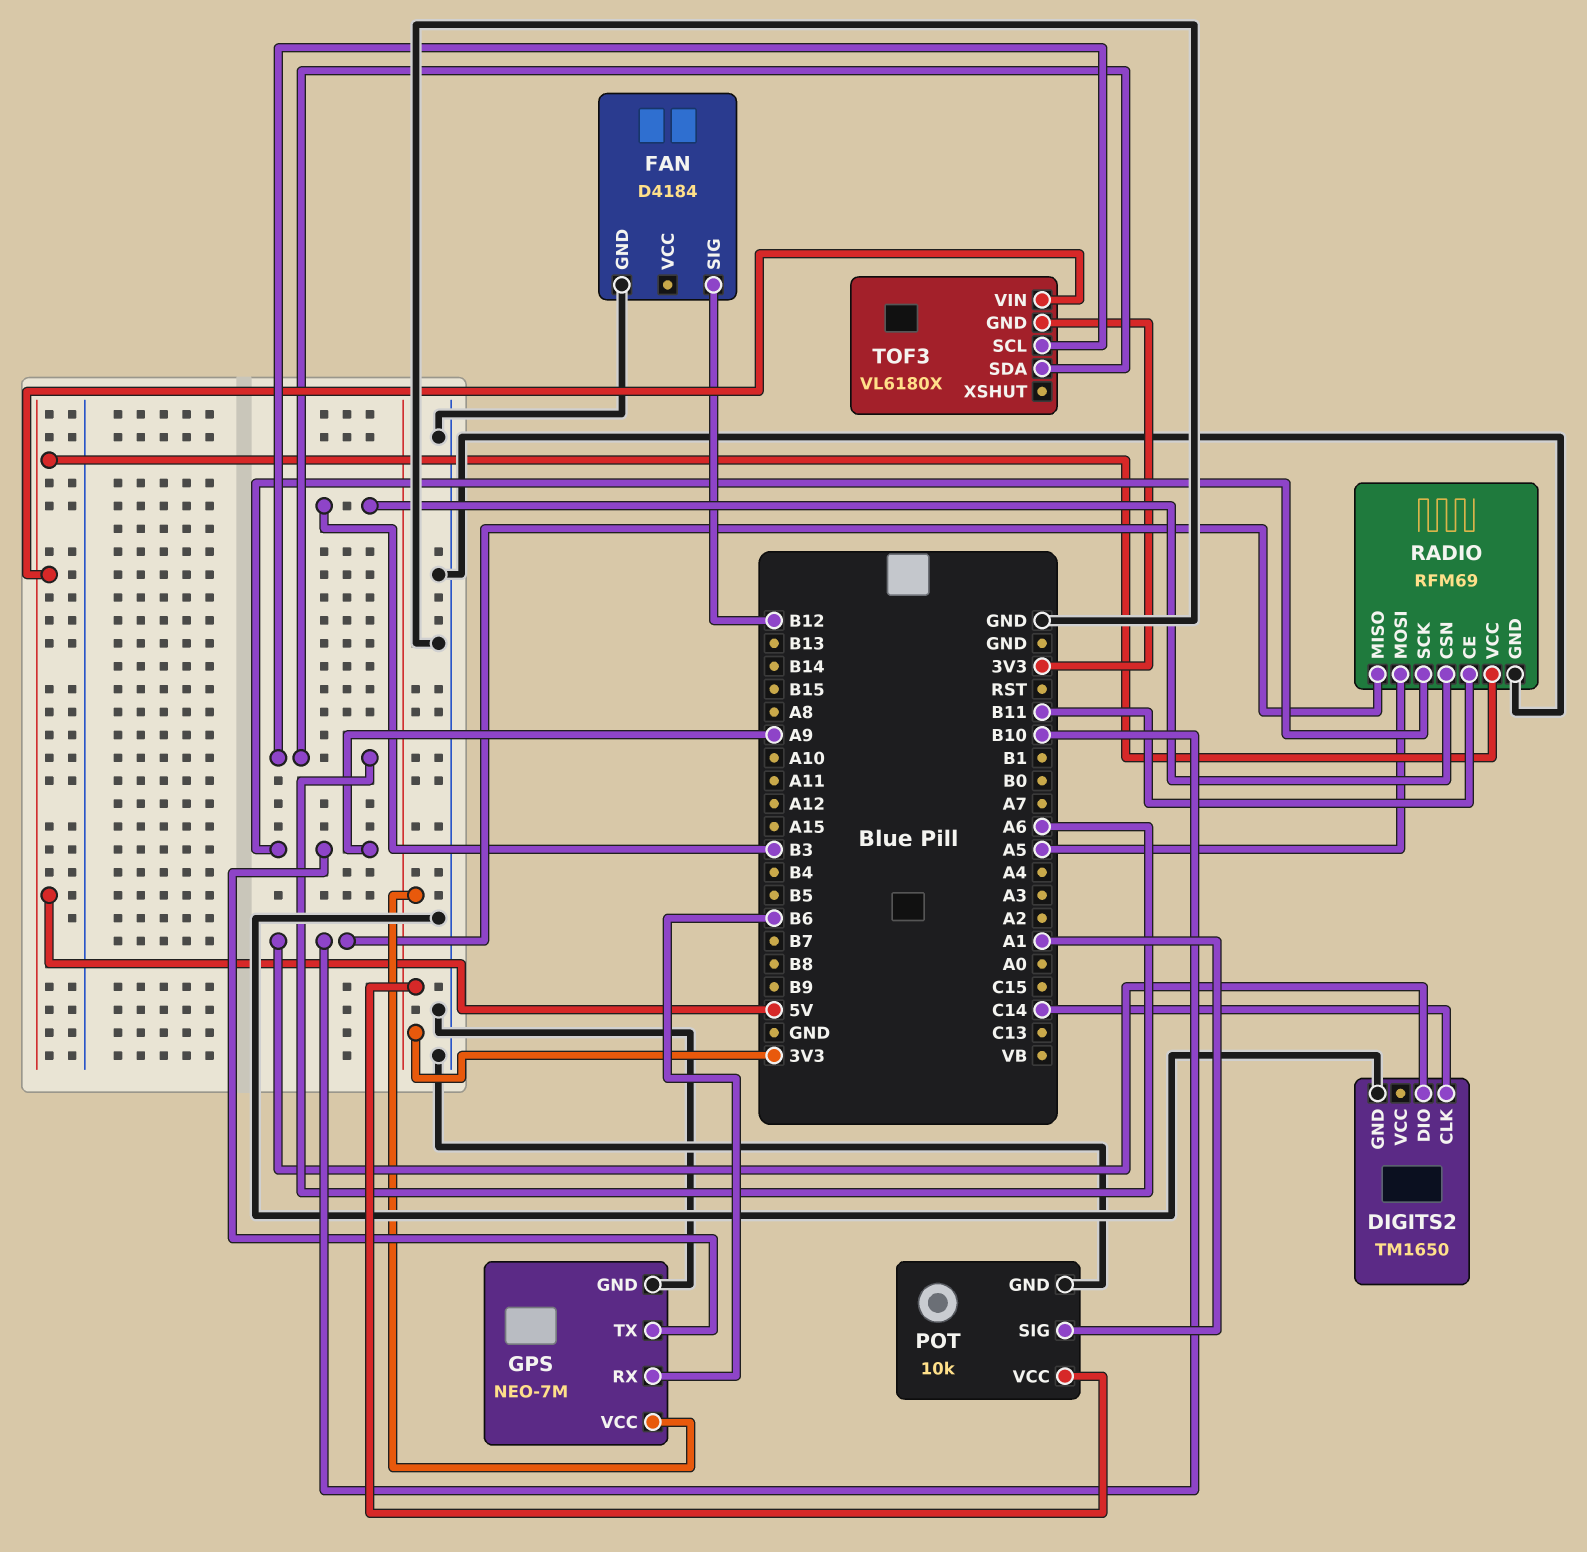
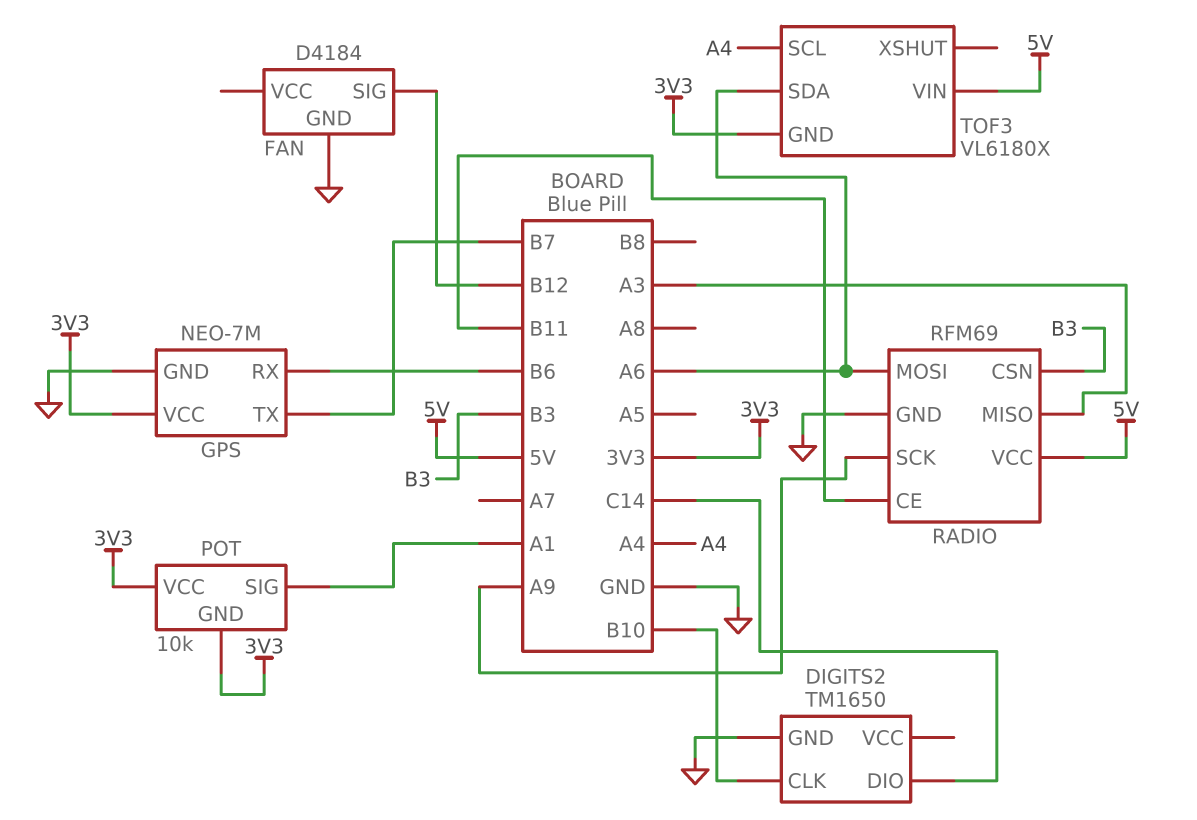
DIGITS2 pin CLK: C14 -> B10
DIGITS2 pin DIO: B10 -> C14
GPS pin TX: A9 -> B7
POT pin GND: GND -> 3V3
RADIO pin MISO: B10 -> A3
RADIO pin MOSI: A5 -> A6
TOF3 pin SCL: A6 -> A4

